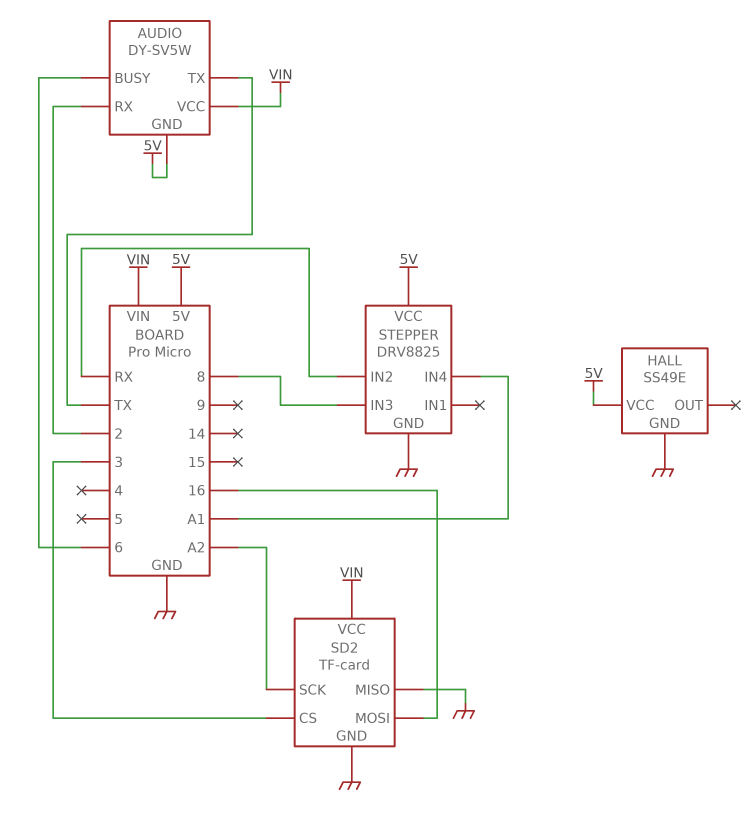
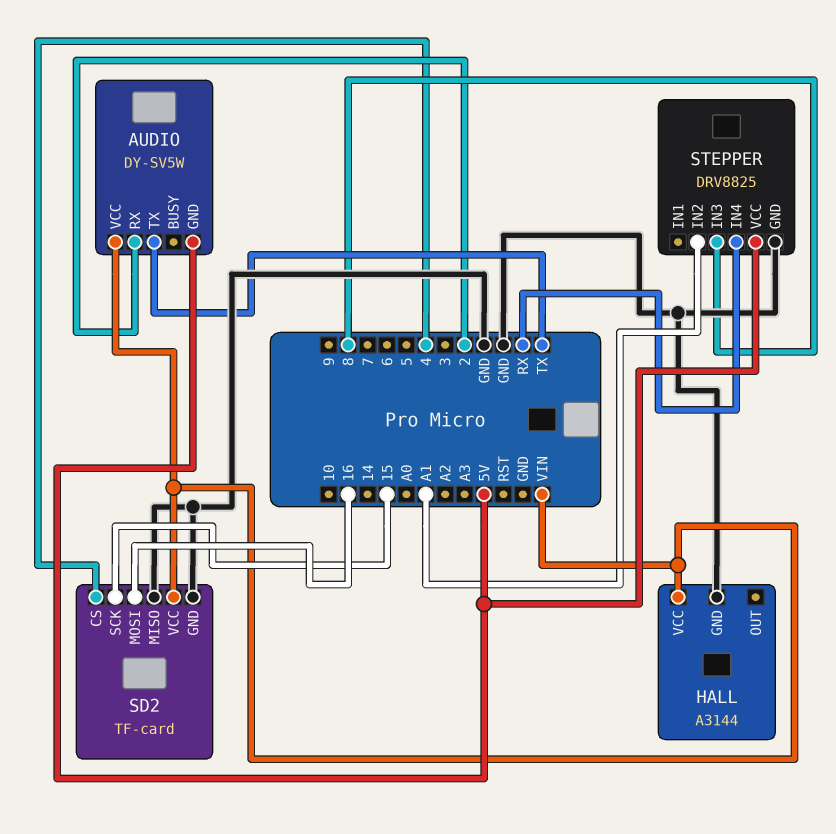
AUDIO pin BUSY: 6 -> none
HALL: SS49E -> A3144
HALL pin VCC: 5V -> VIN
SD2 pin CS: 3 -> 4
SD2 pin SCK: A2 -> 15
STEPPER pin IN2: RX -> A1
STEPPER pin IN4: A1 -> RX

